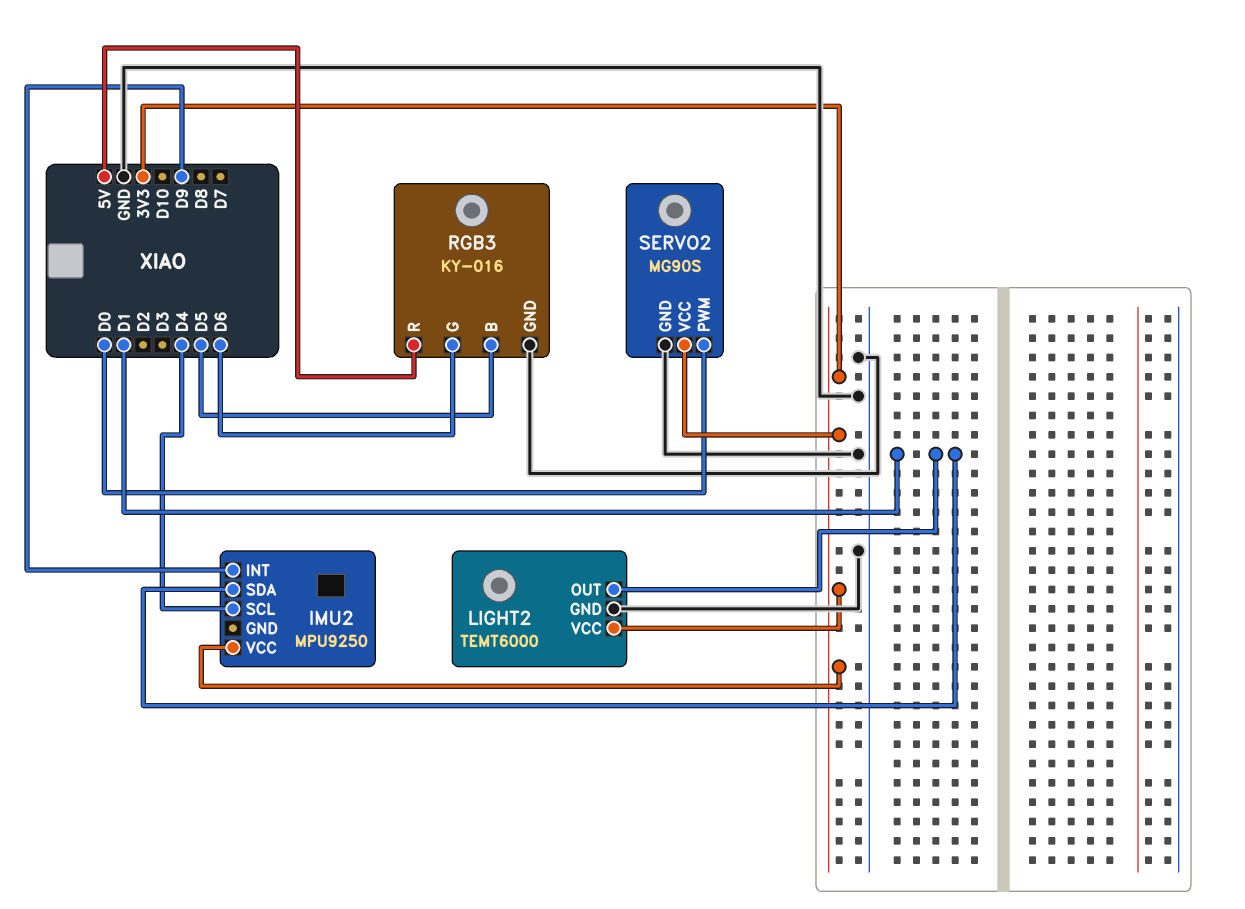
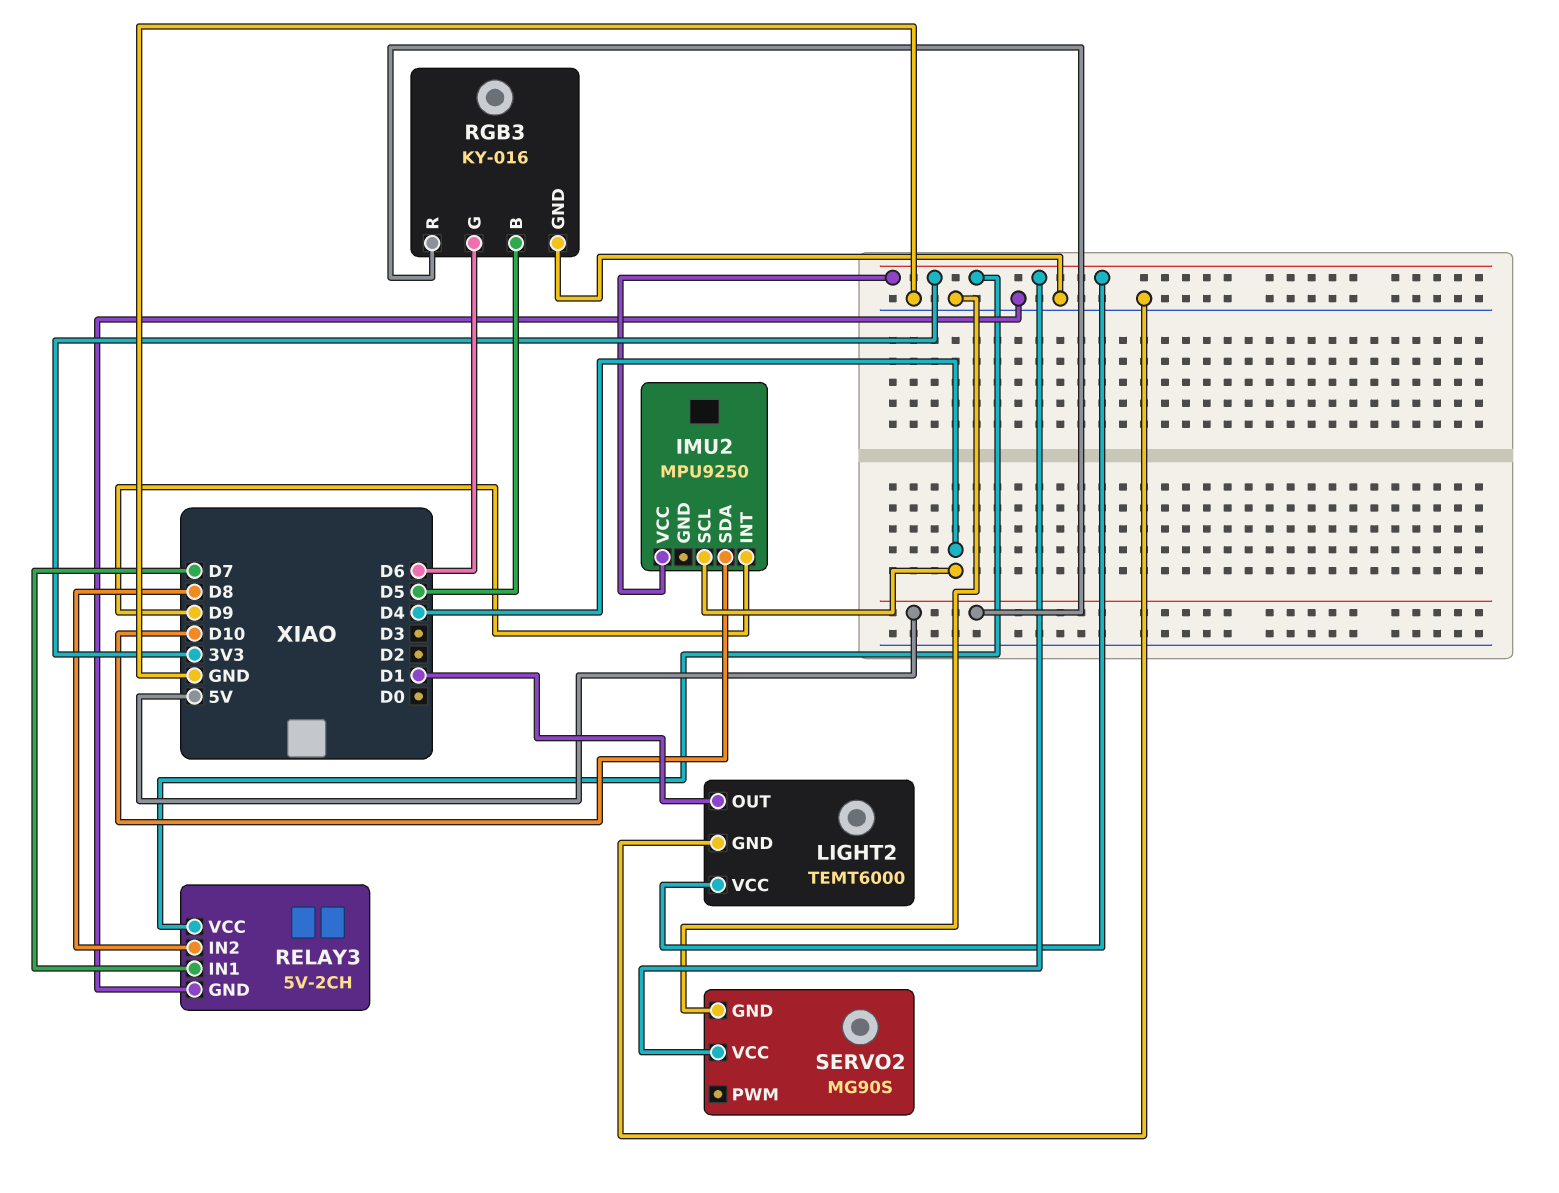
IMU2 pin SDA: D1 -> D10
RELAY3: none -> 5V-2CH
RELAY3 pin GND: none -> GND
RELAY3 pin IN1: none -> D7
RELAY3 pin IN2: none -> D8
RELAY3 pin VCC: none -> 3V3
SERVO2 pin PWM: D0 -> none

